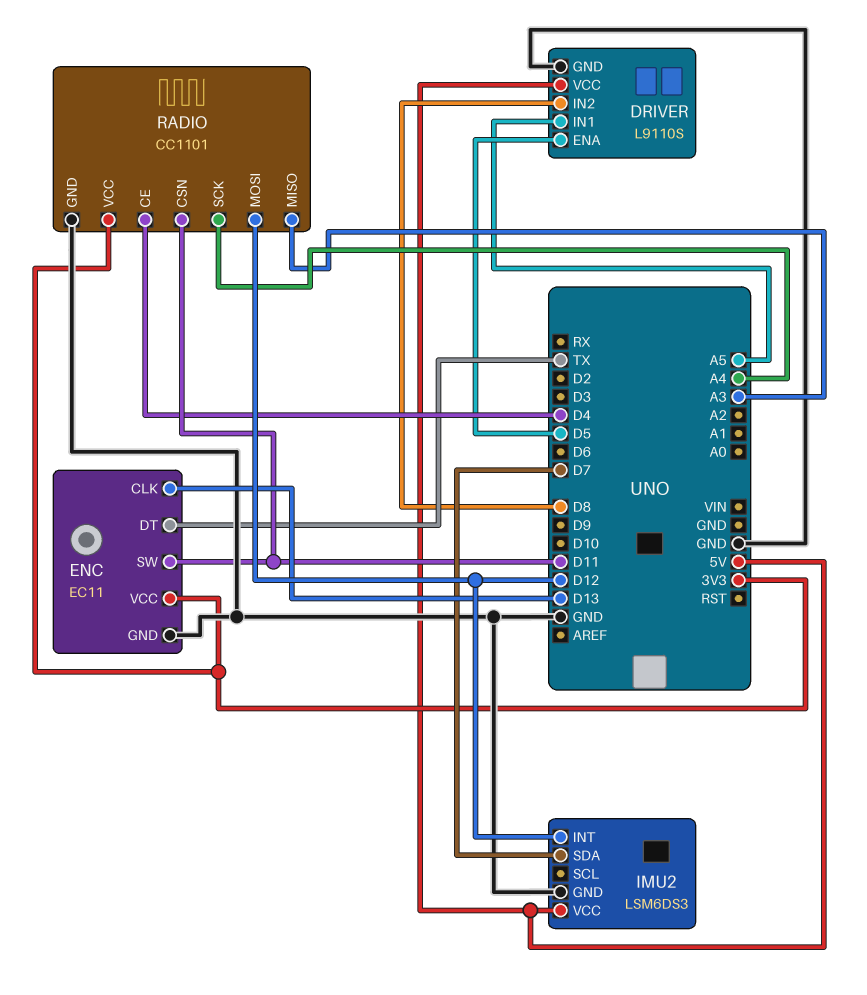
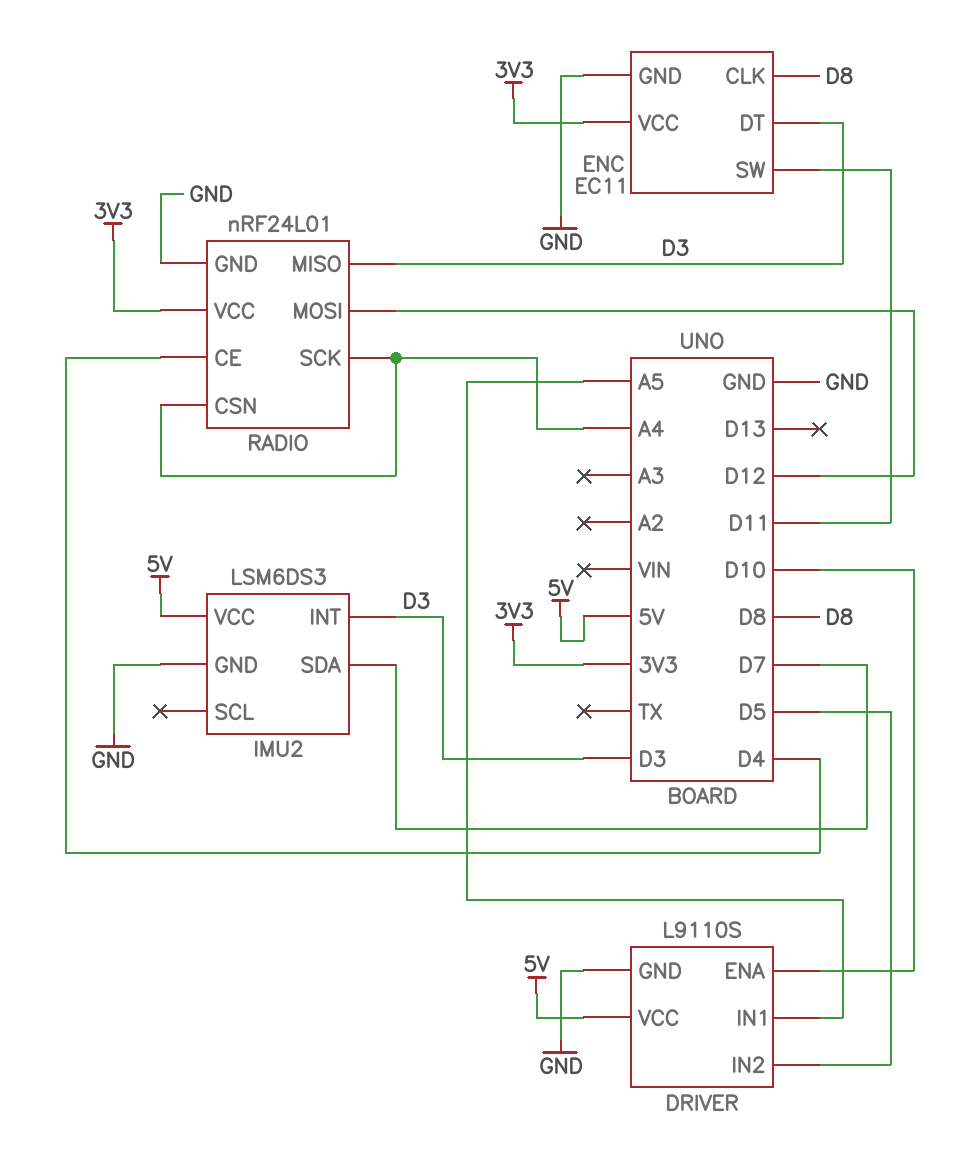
DRIVER pin ENA: D5 -> D10
DRIVER pin IN2: D8 -> D5
ENC pin CLK: D13 -> D8
ENC pin DT: TX -> D3
IMU2 pin INT: D12 -> D3
RADIO: CC1101 -> nRF24L01
RADIO pin CSN: D11 -> A4
RADIO pin MISO: A3 -> D3

